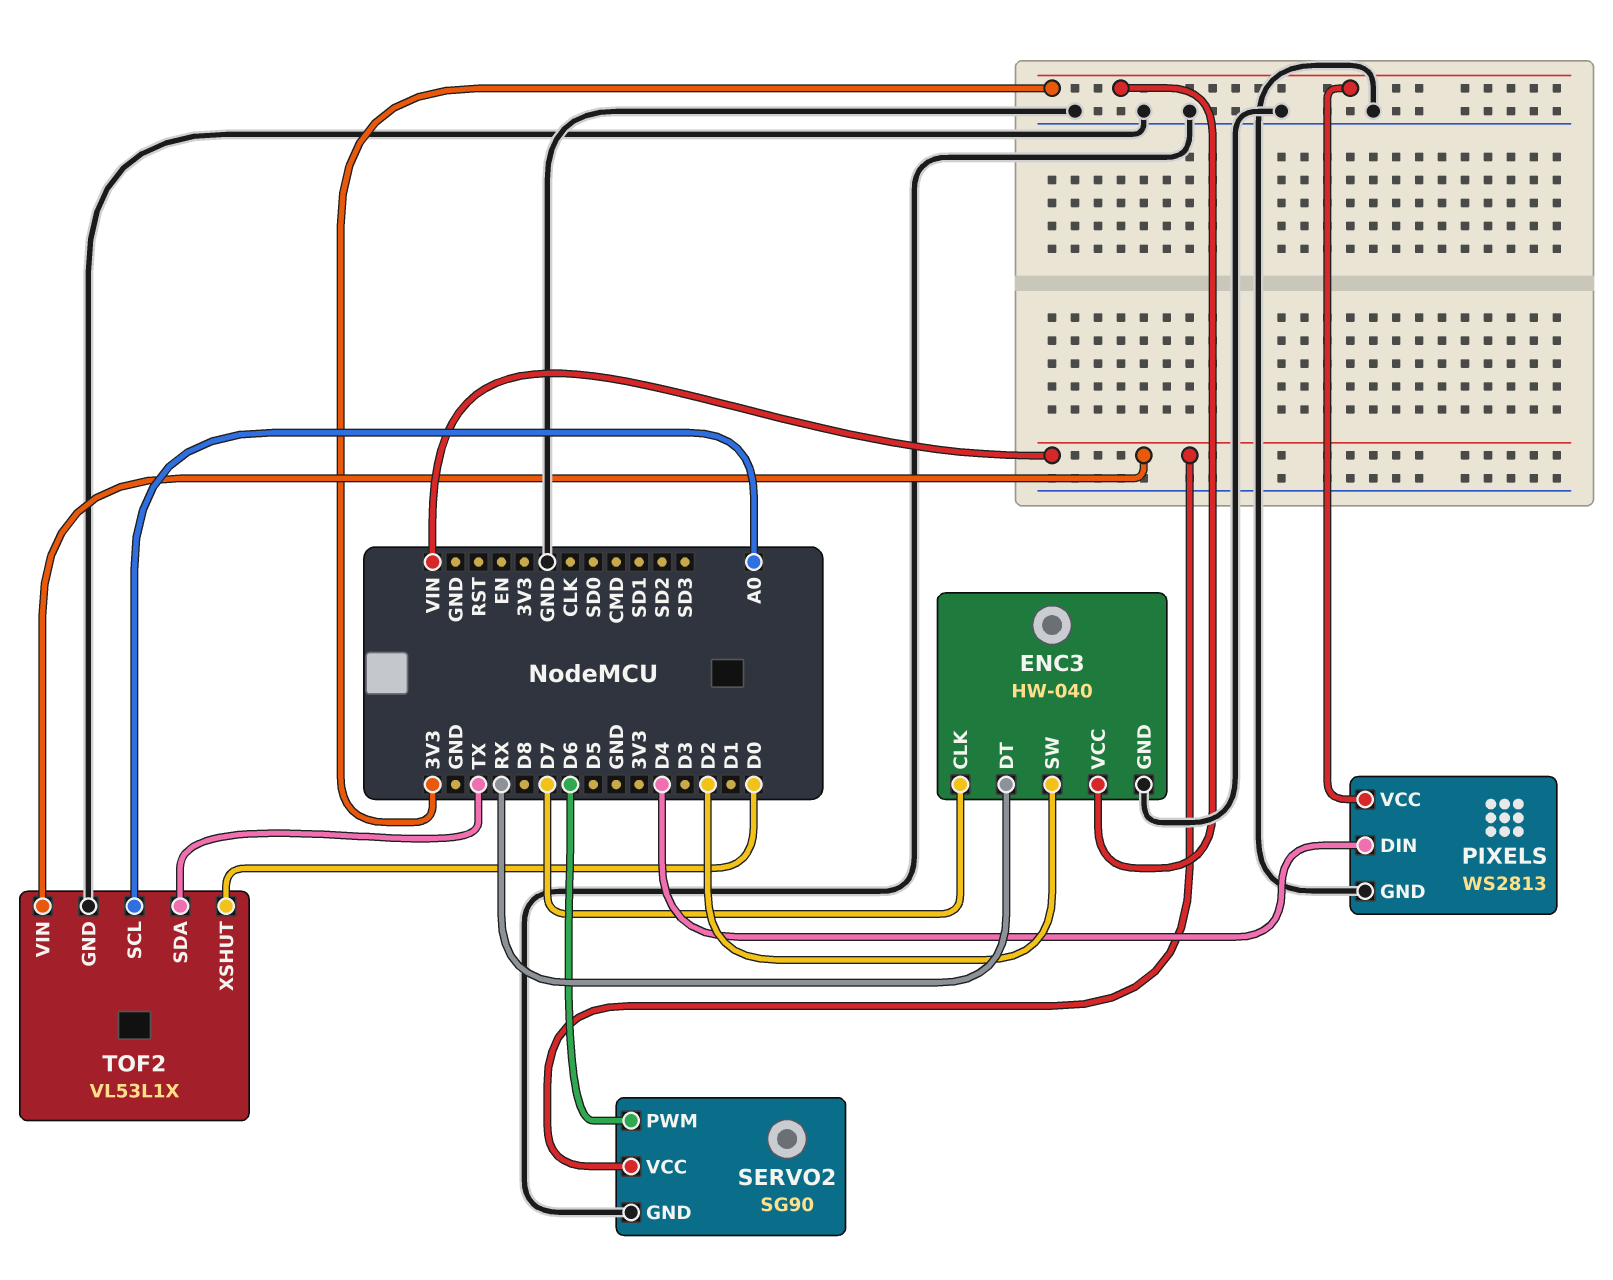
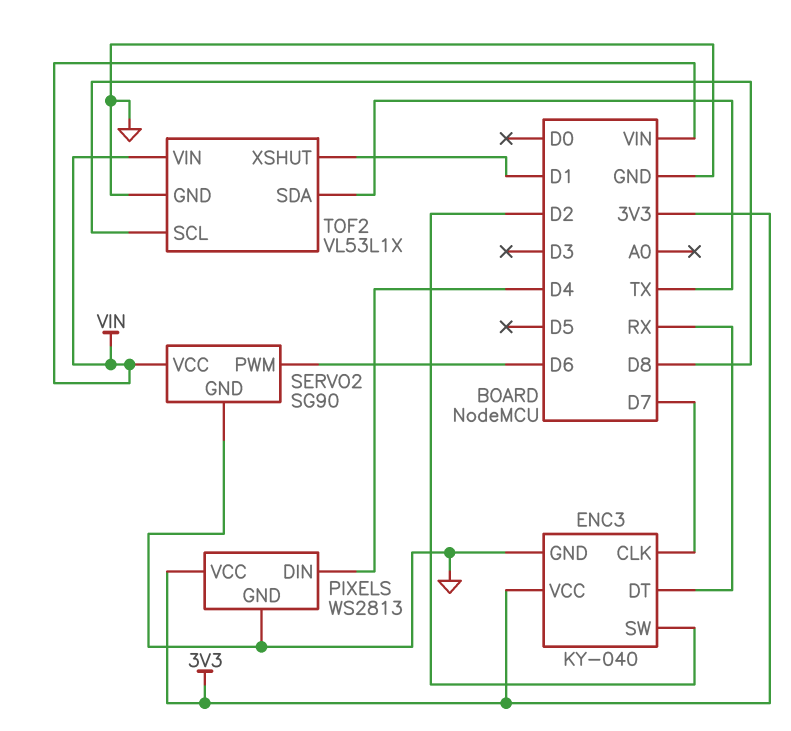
ENC3: HW-040 -> KY-040
TOF2 pin SCL: A0 -> D8
TOF2 pin XSHUT: D0 -> D1

